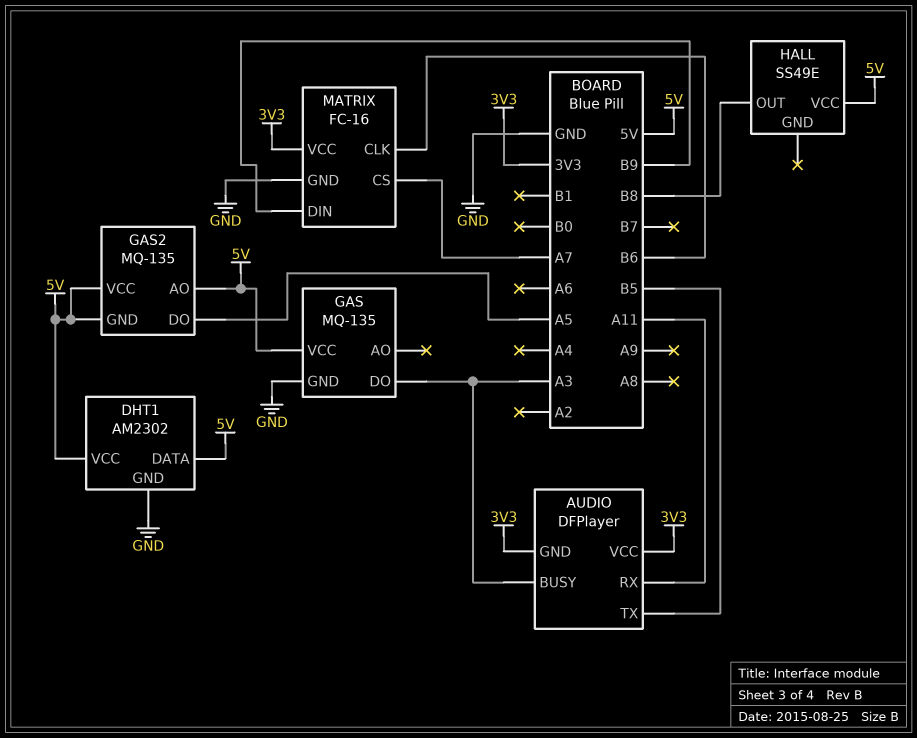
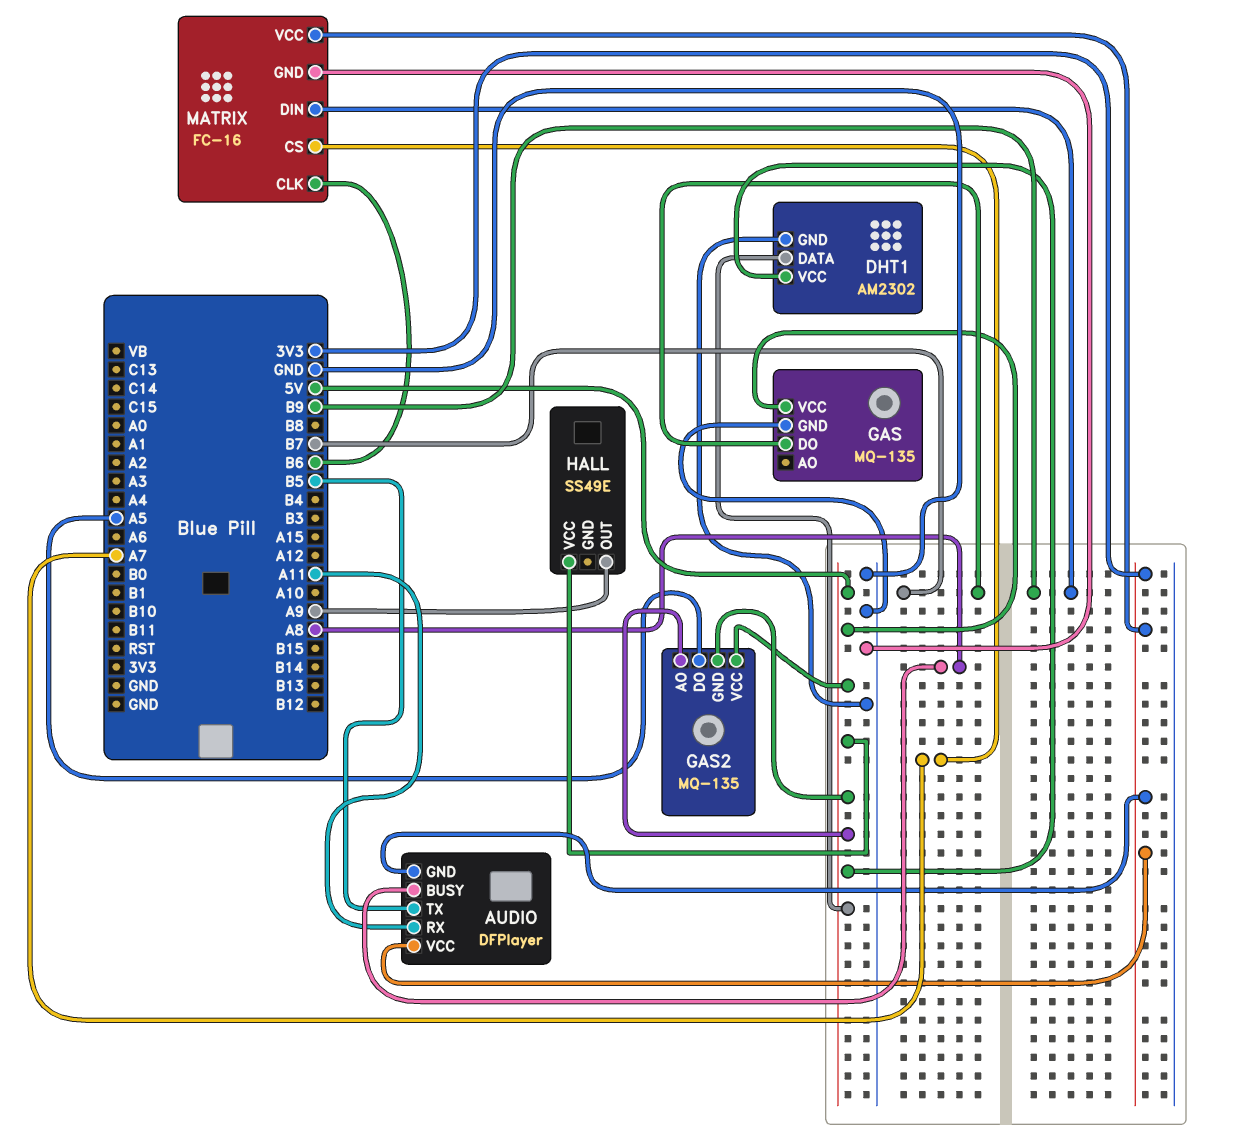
AUDIO pin BUSY: A3 -> A8
GAS pin DO: A3 -> B7
HALL pin OUT: B8 -> A9

